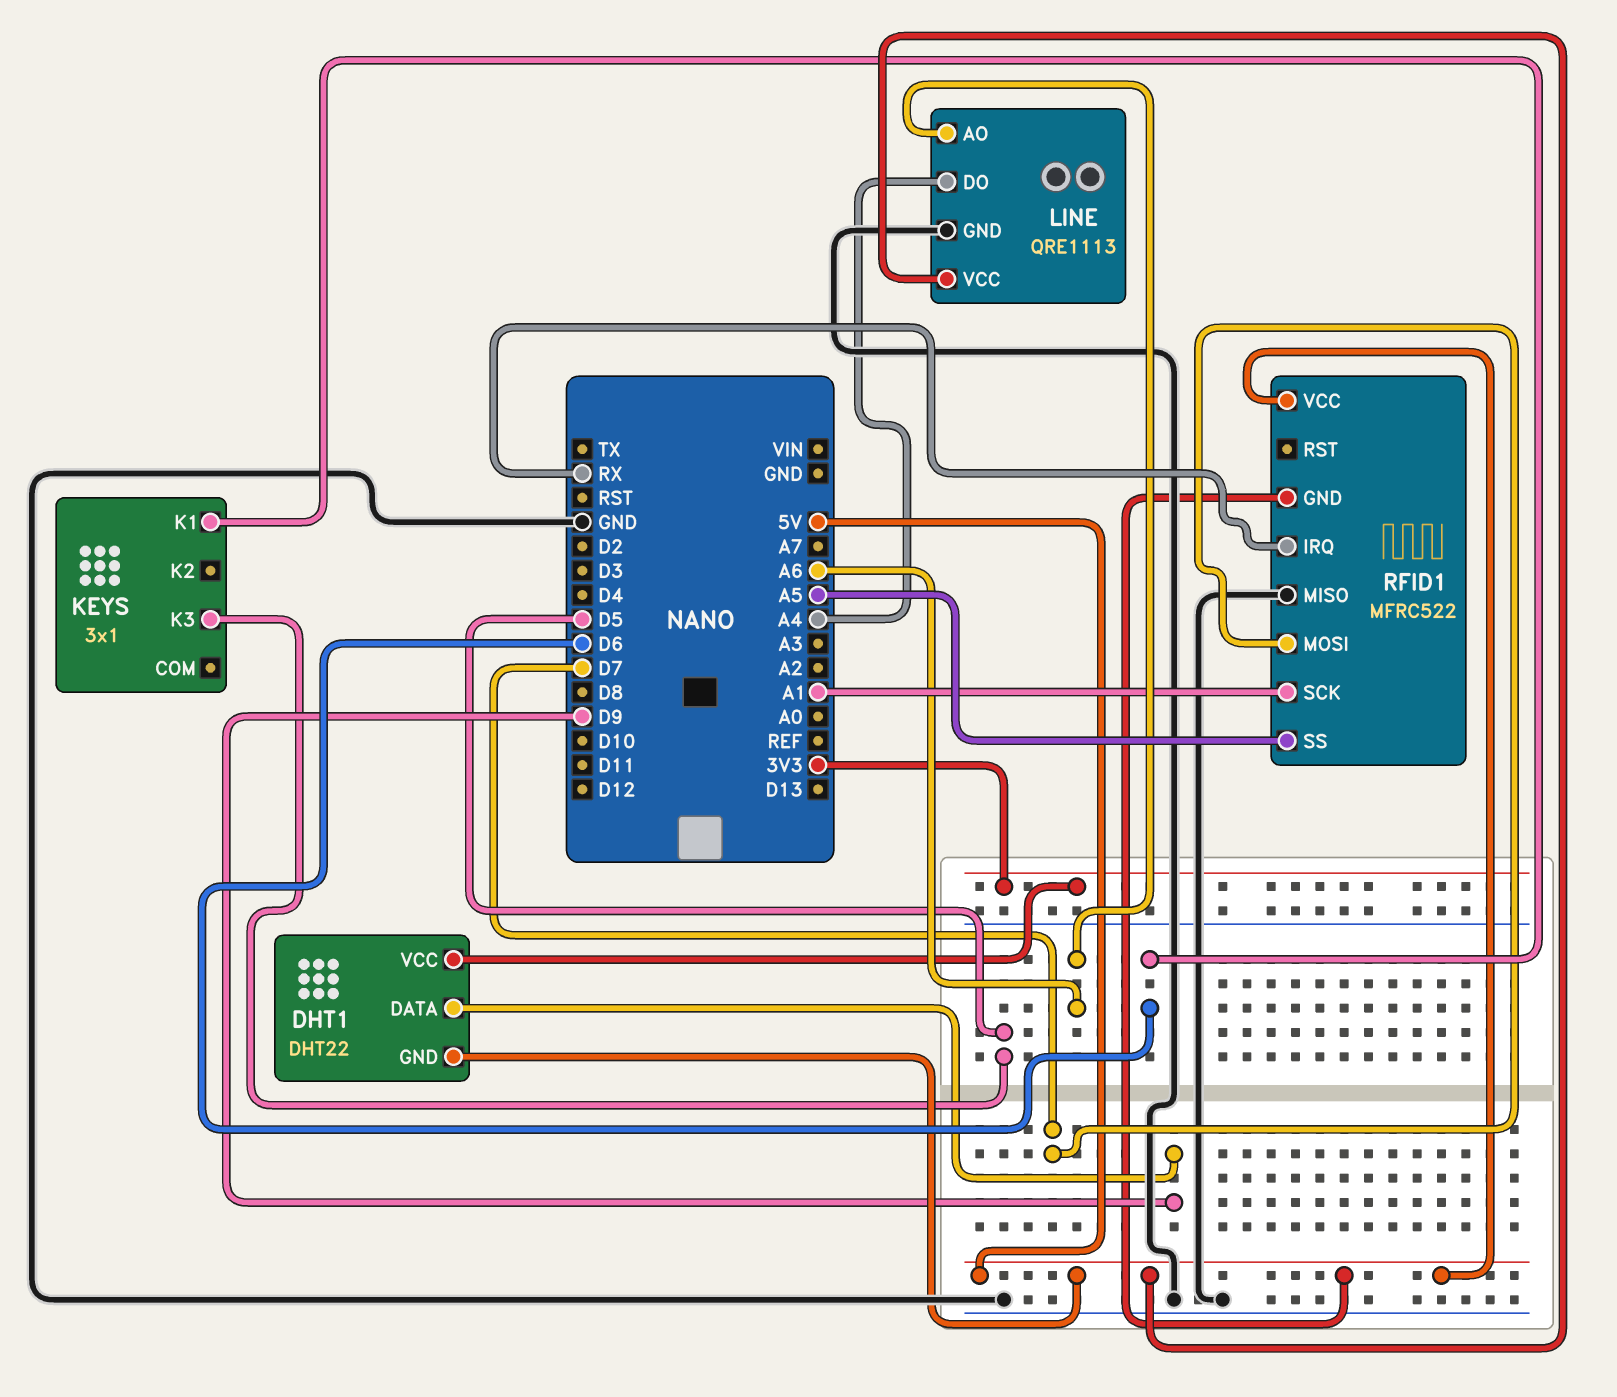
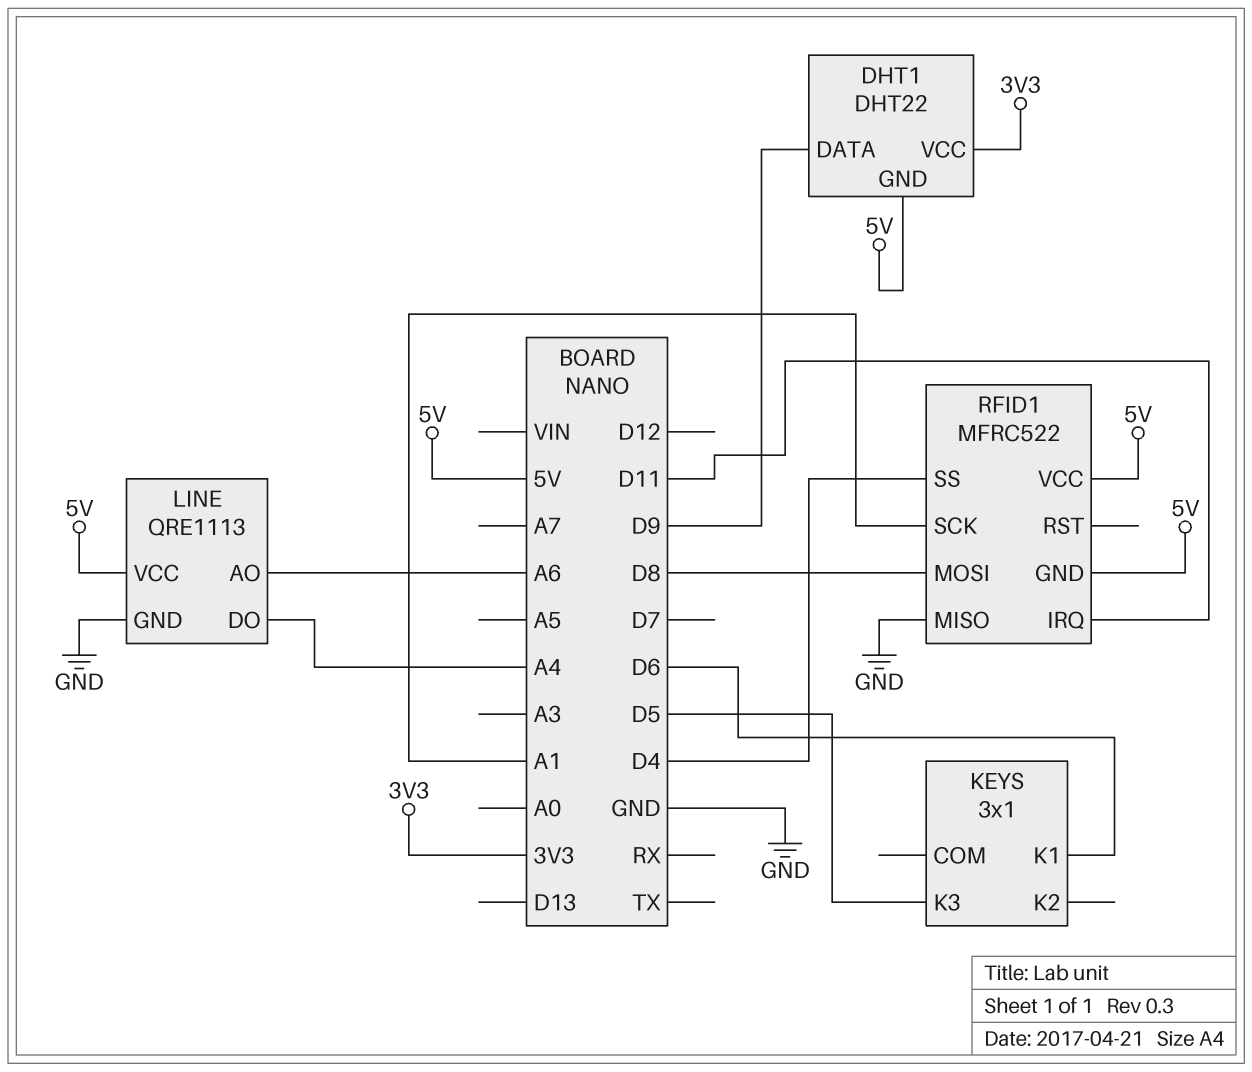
RFID1 pin IRQ: RX -> D11
RFID1 pin MOSI: D7 -> D8
RFID1 pin SS: A5 -> D4

